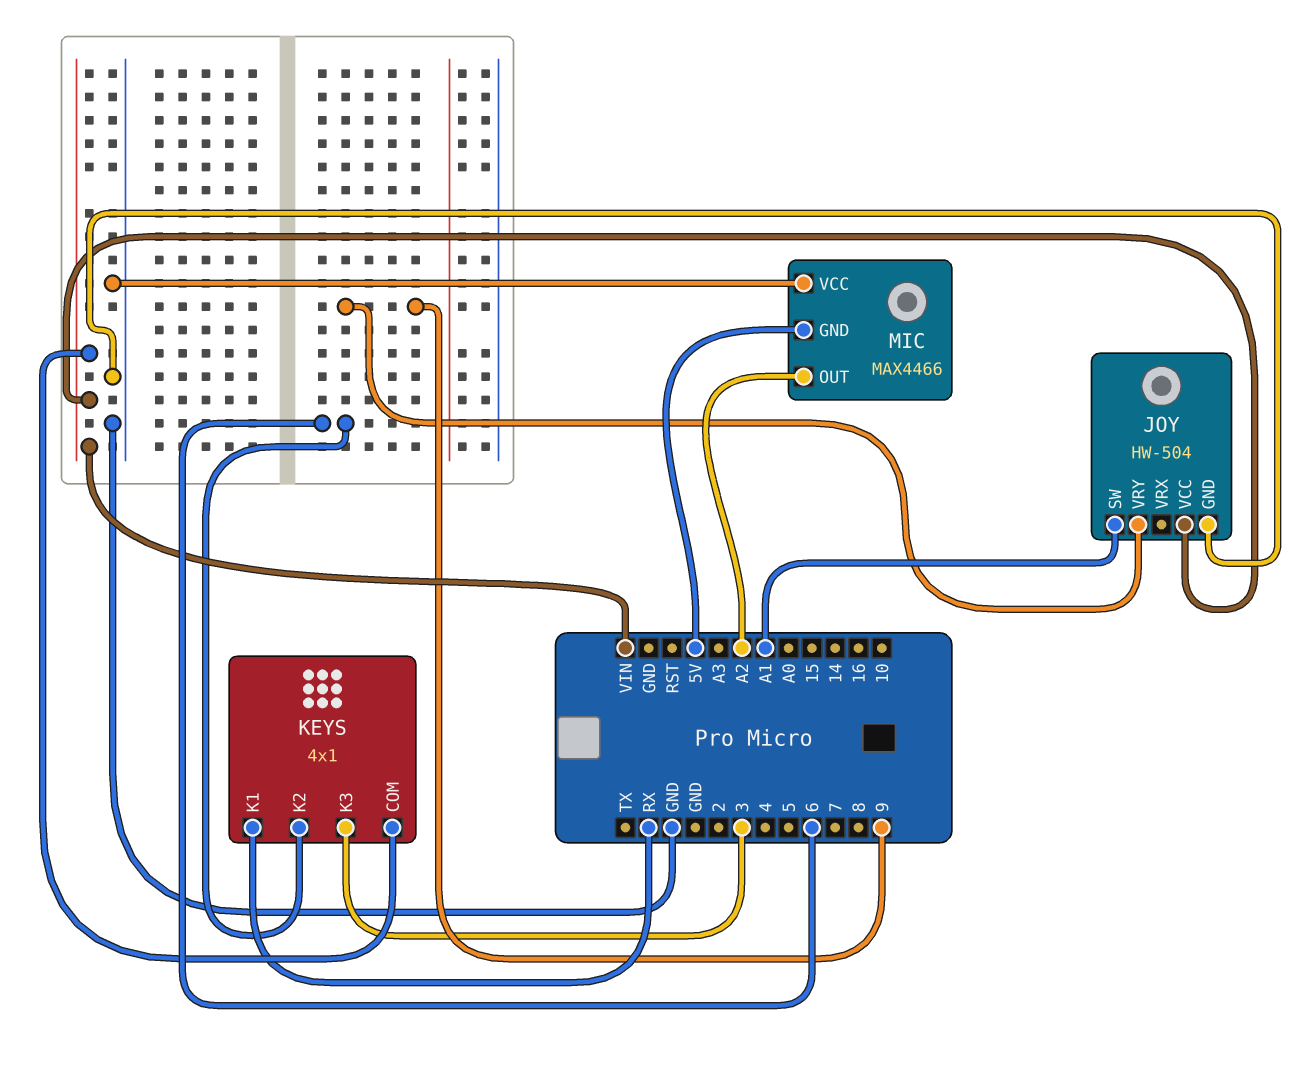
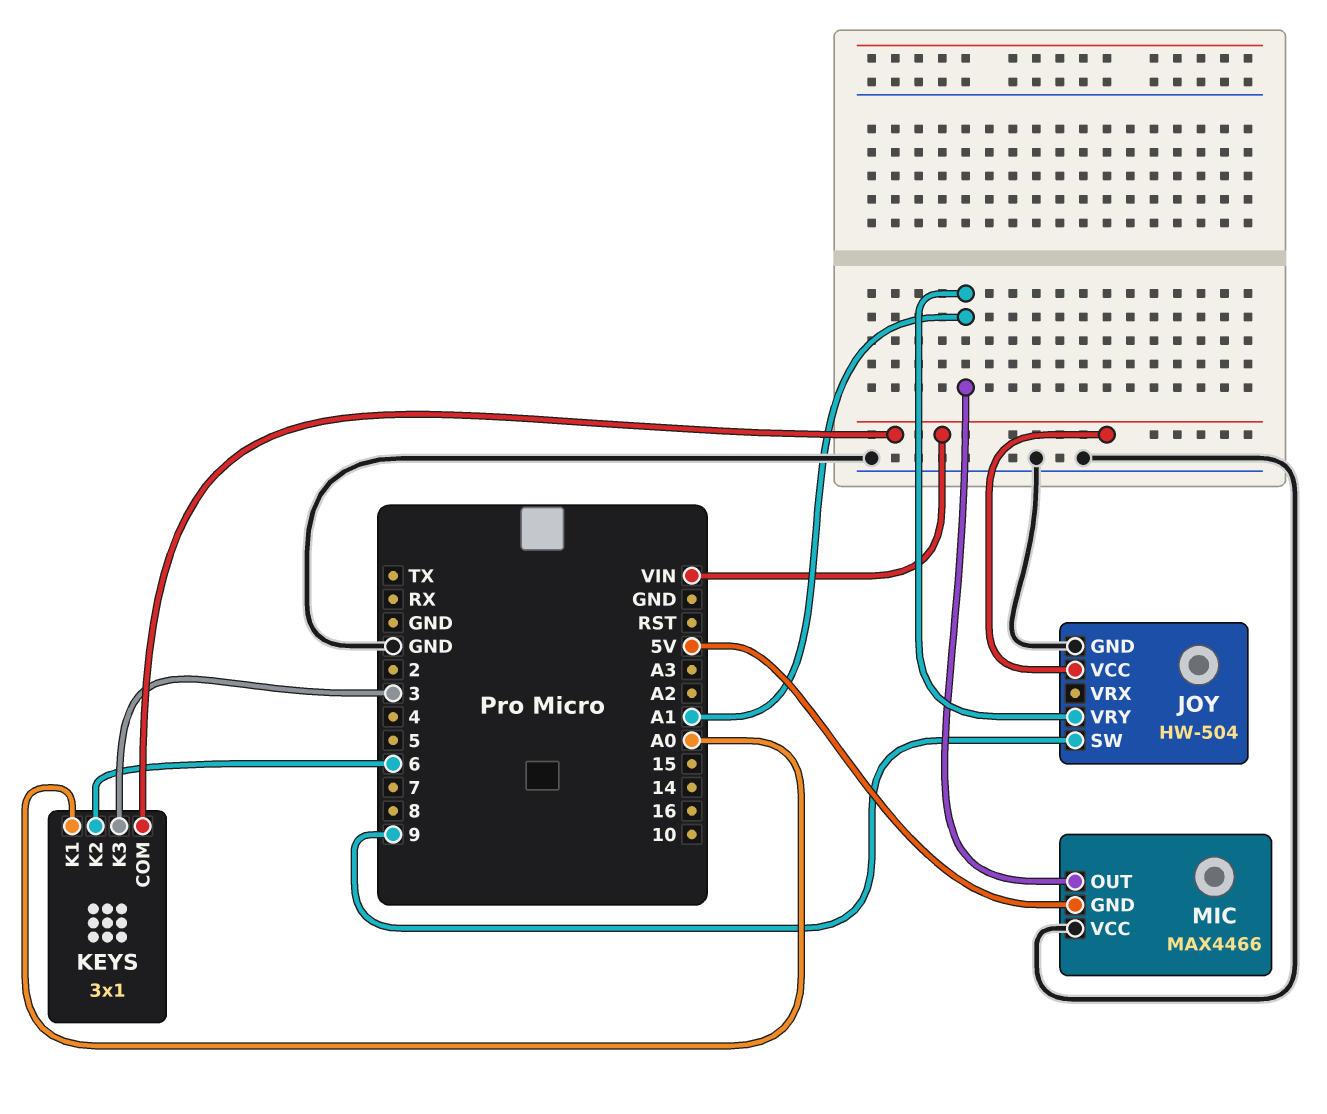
JOY pin SW: A1 -> 9
JOY pin VRY: 9 -> A1
KEYS: 4x1 -> 3x1
KEYS pin K1: RX -> A0
MIC pin OUT: A2 -> A1

